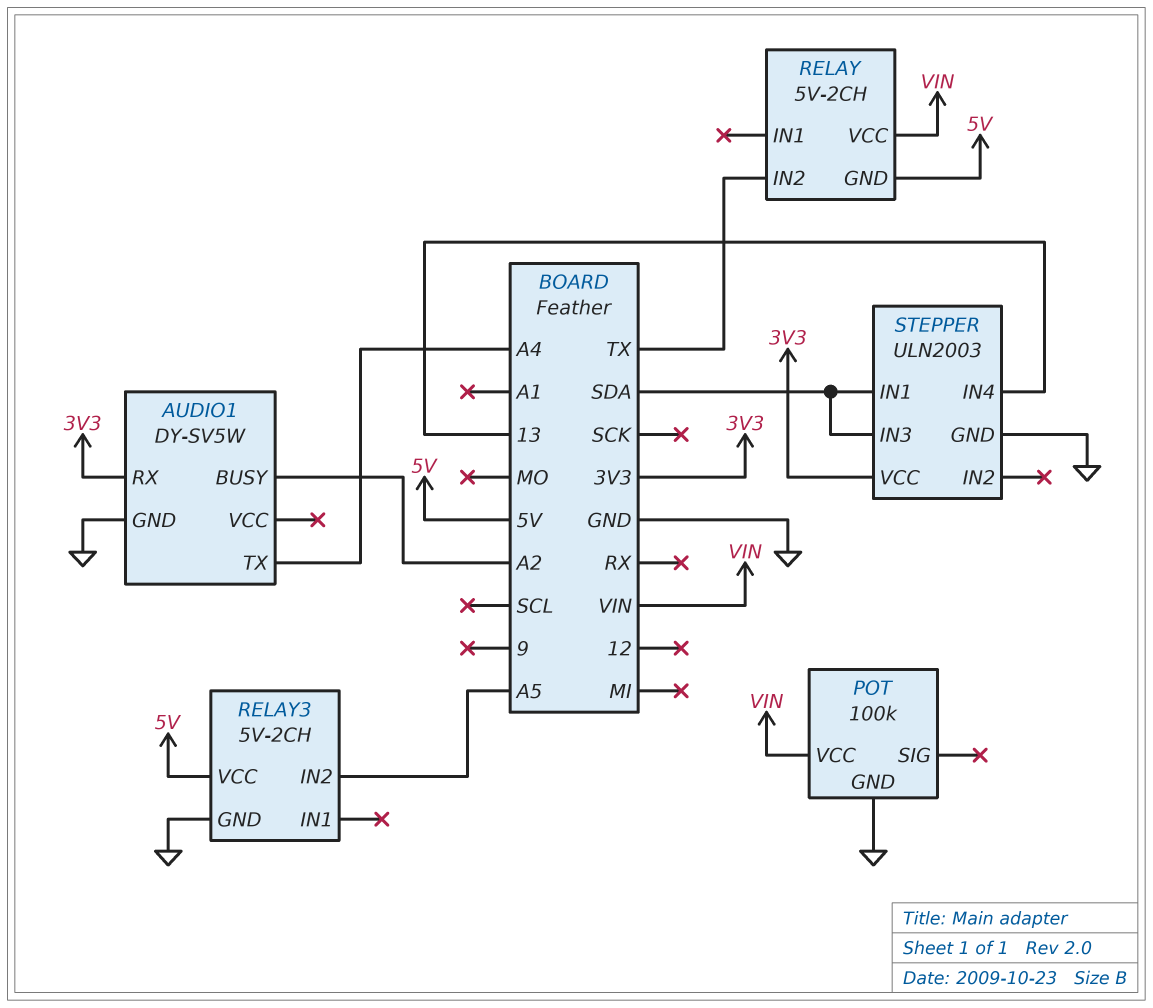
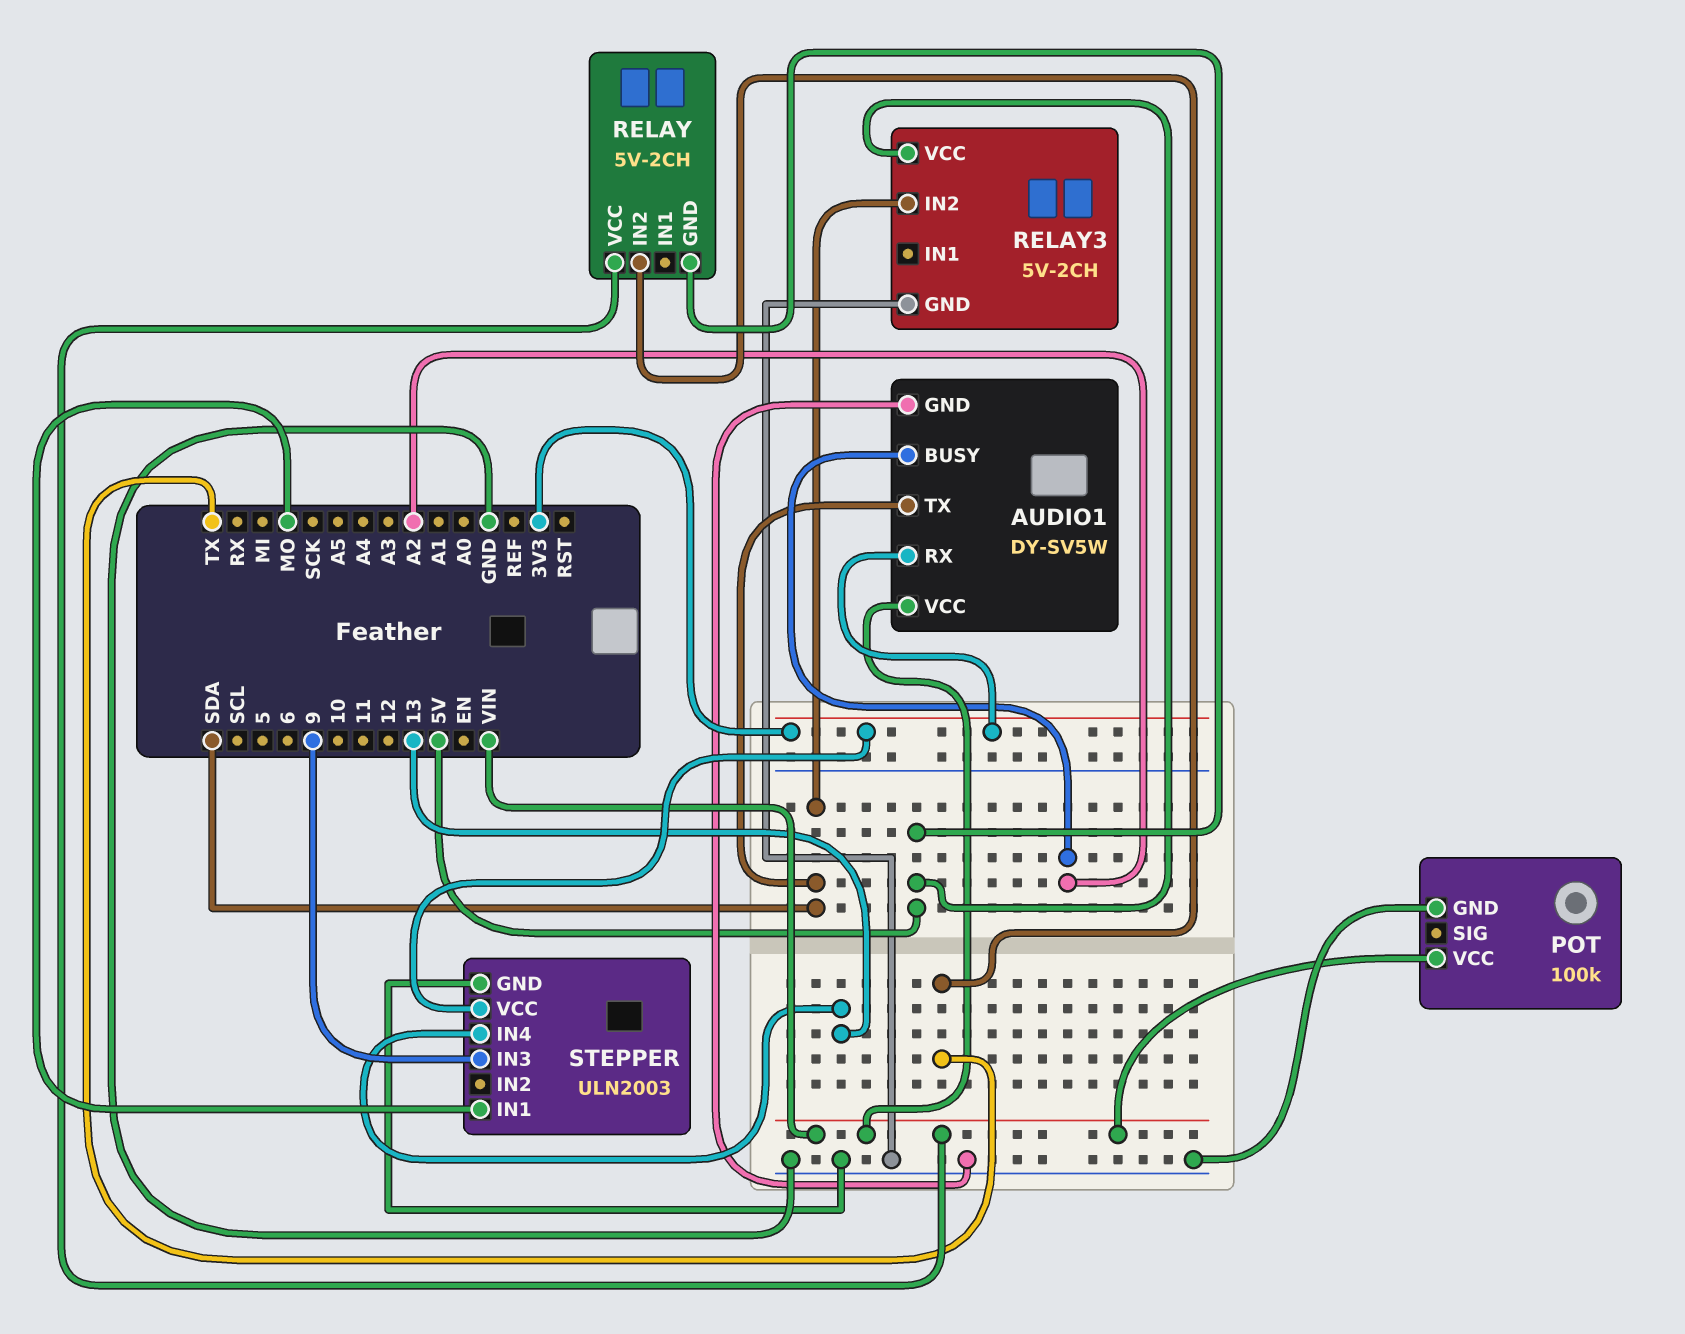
AUDIO1 pin TX: A4 -> SDA
AUDIO1 pin VCC: none -> VIN
RELAY3 pin IN2: A5 -> SDA
STEPPER pin IN1: SDA -> MO
STEPPER pin IN3: SDA -> 9

